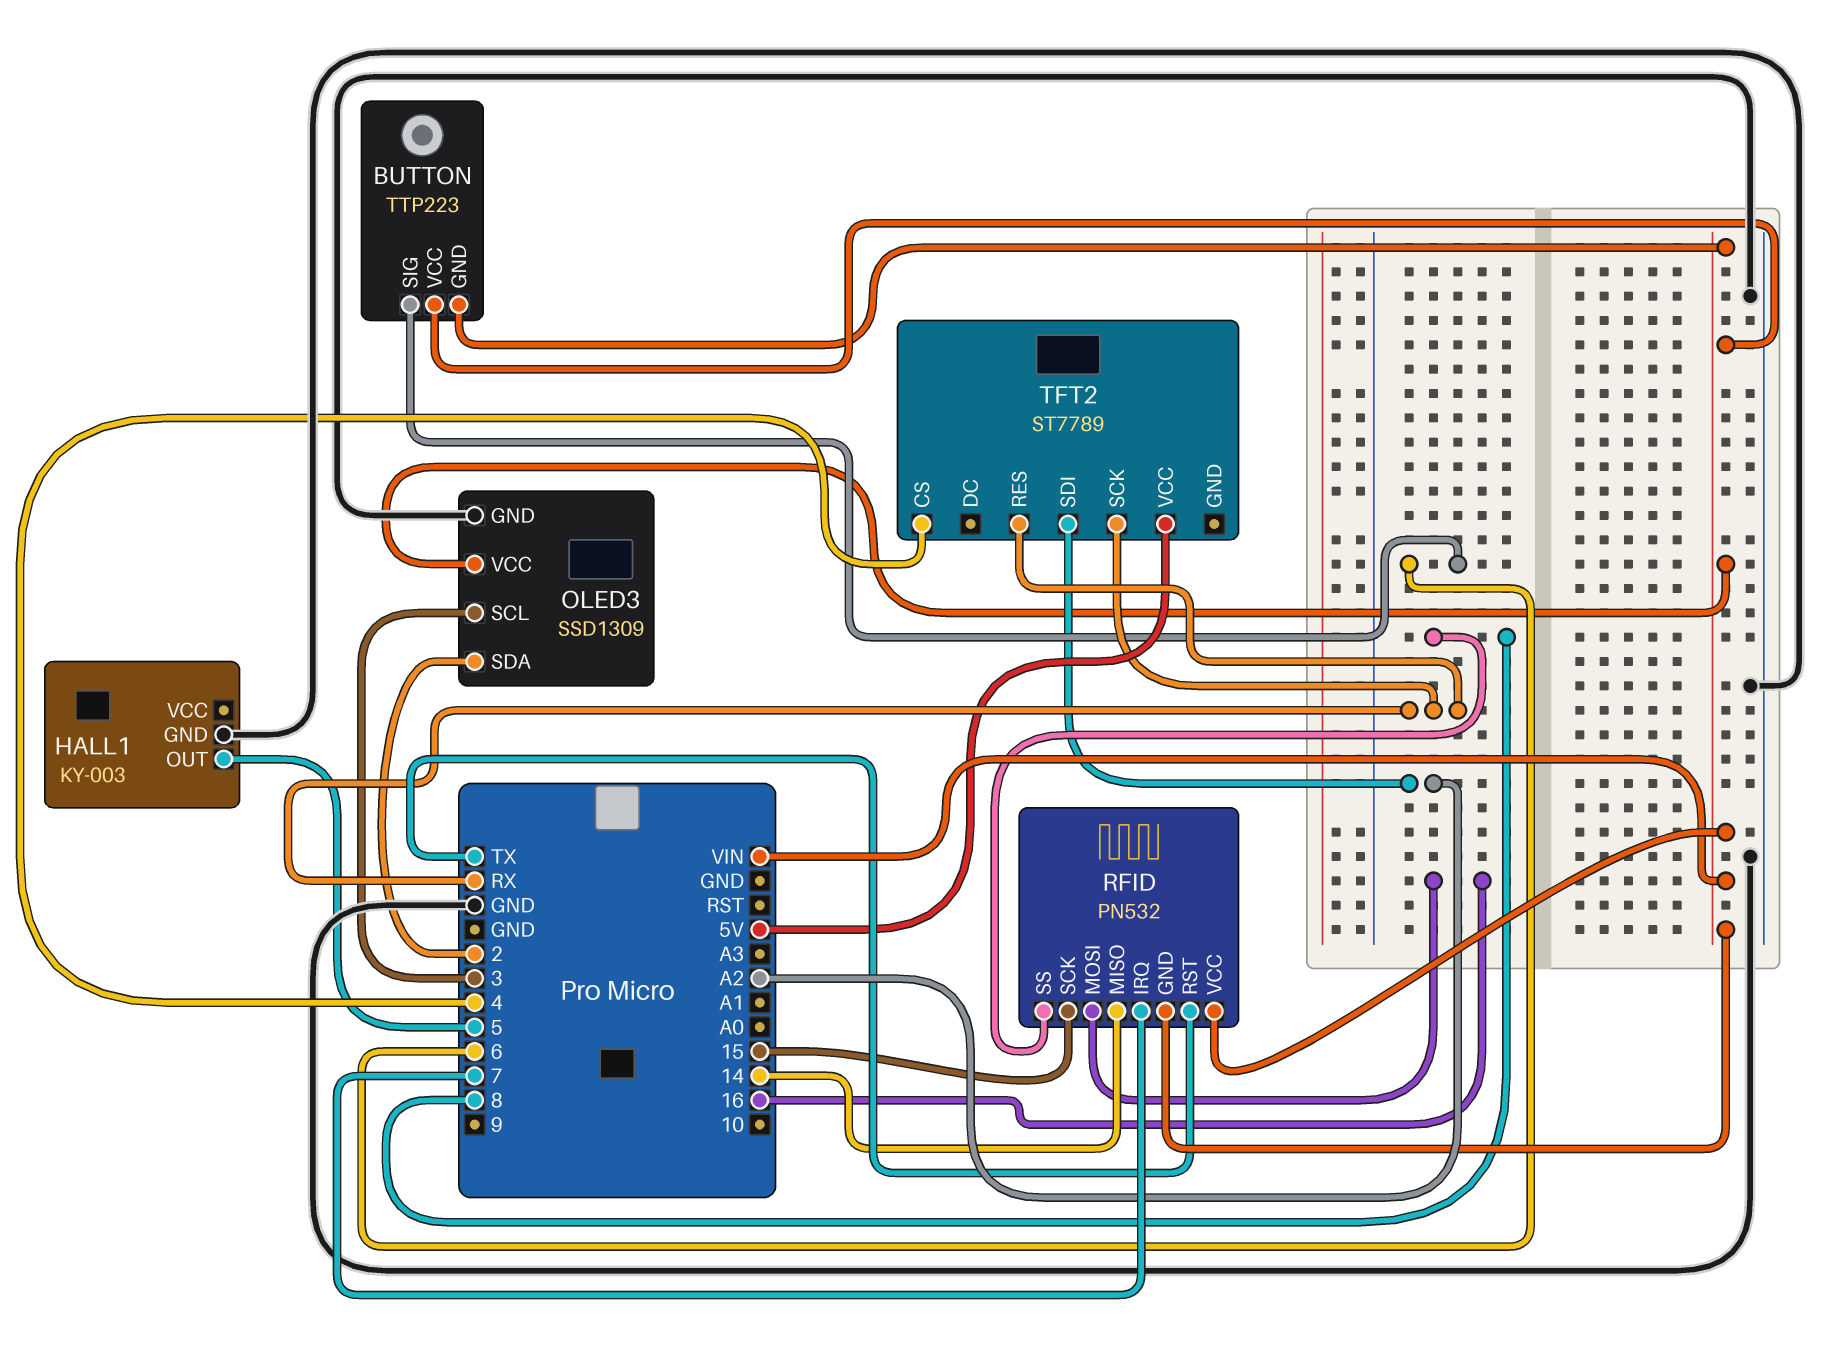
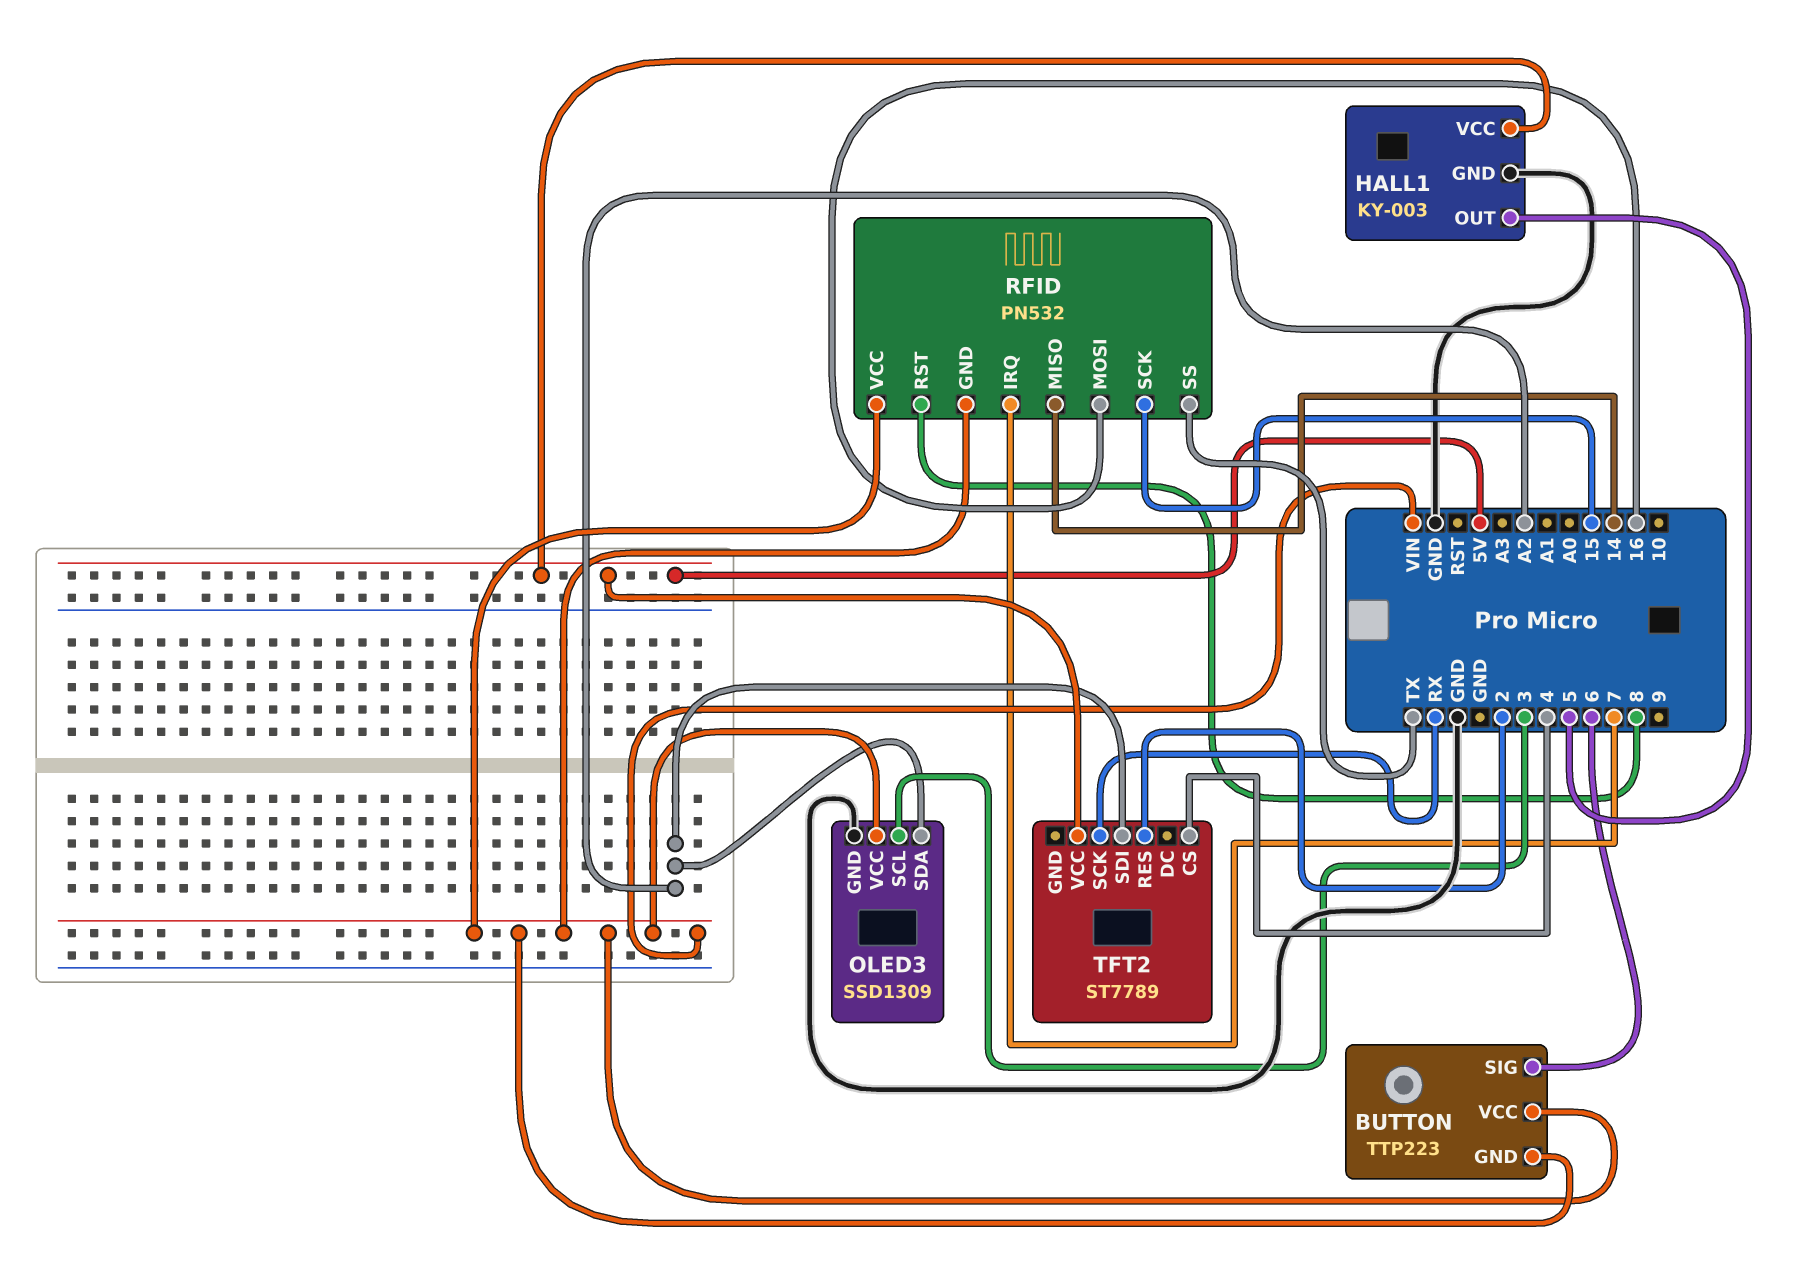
HALL1 pin VCC: none -> 5V
OLED3 pin SDA: 2 -> A2
RFID pin RST: TX -> 8
RFID pin SS: 8 -> TX
TFT2 pin RES: RX -> 2

